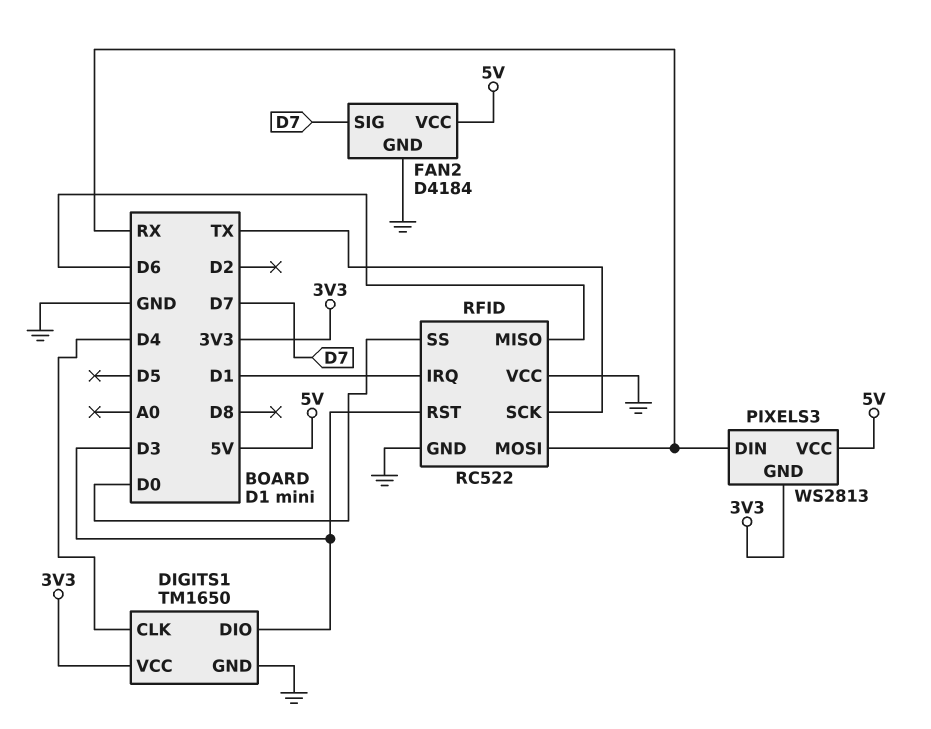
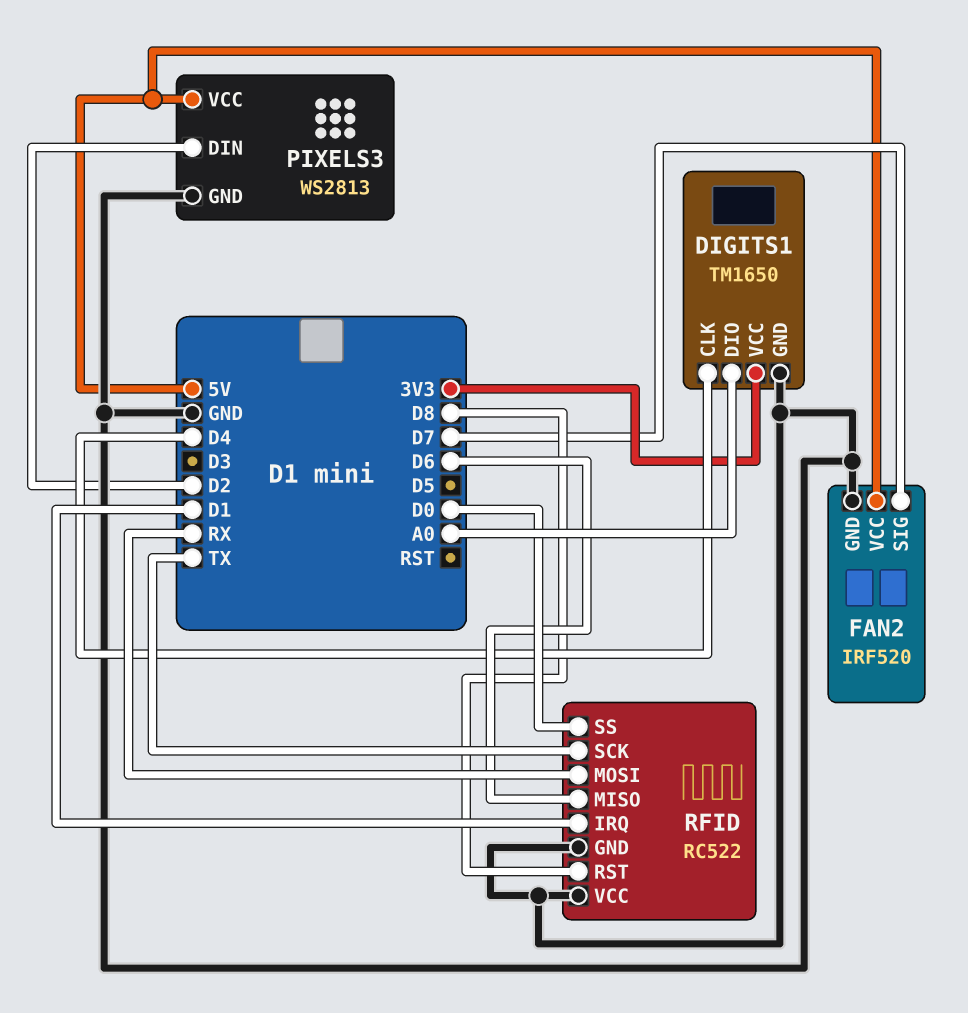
DIGITS1 pin DIO: D3 -> A0
FAN2: D4184 -> IRF520
PIXELS3 pin DIN: RX -> D2
PIXELS3 pin GND: 3V3 -> GND
RFID pin RST: D3 -> D8

